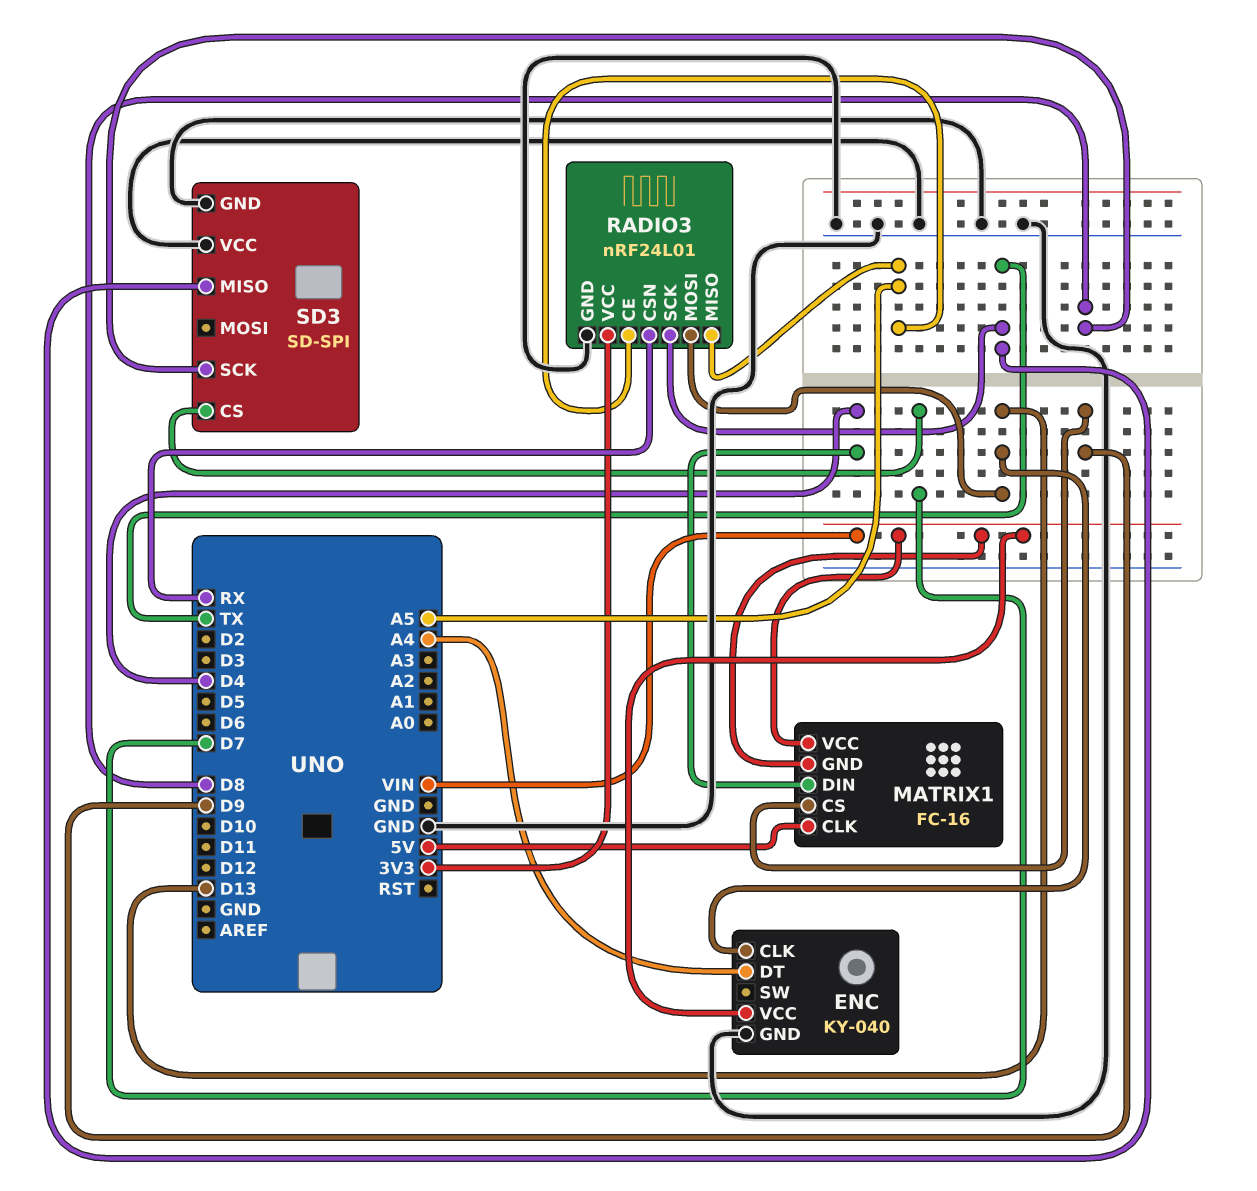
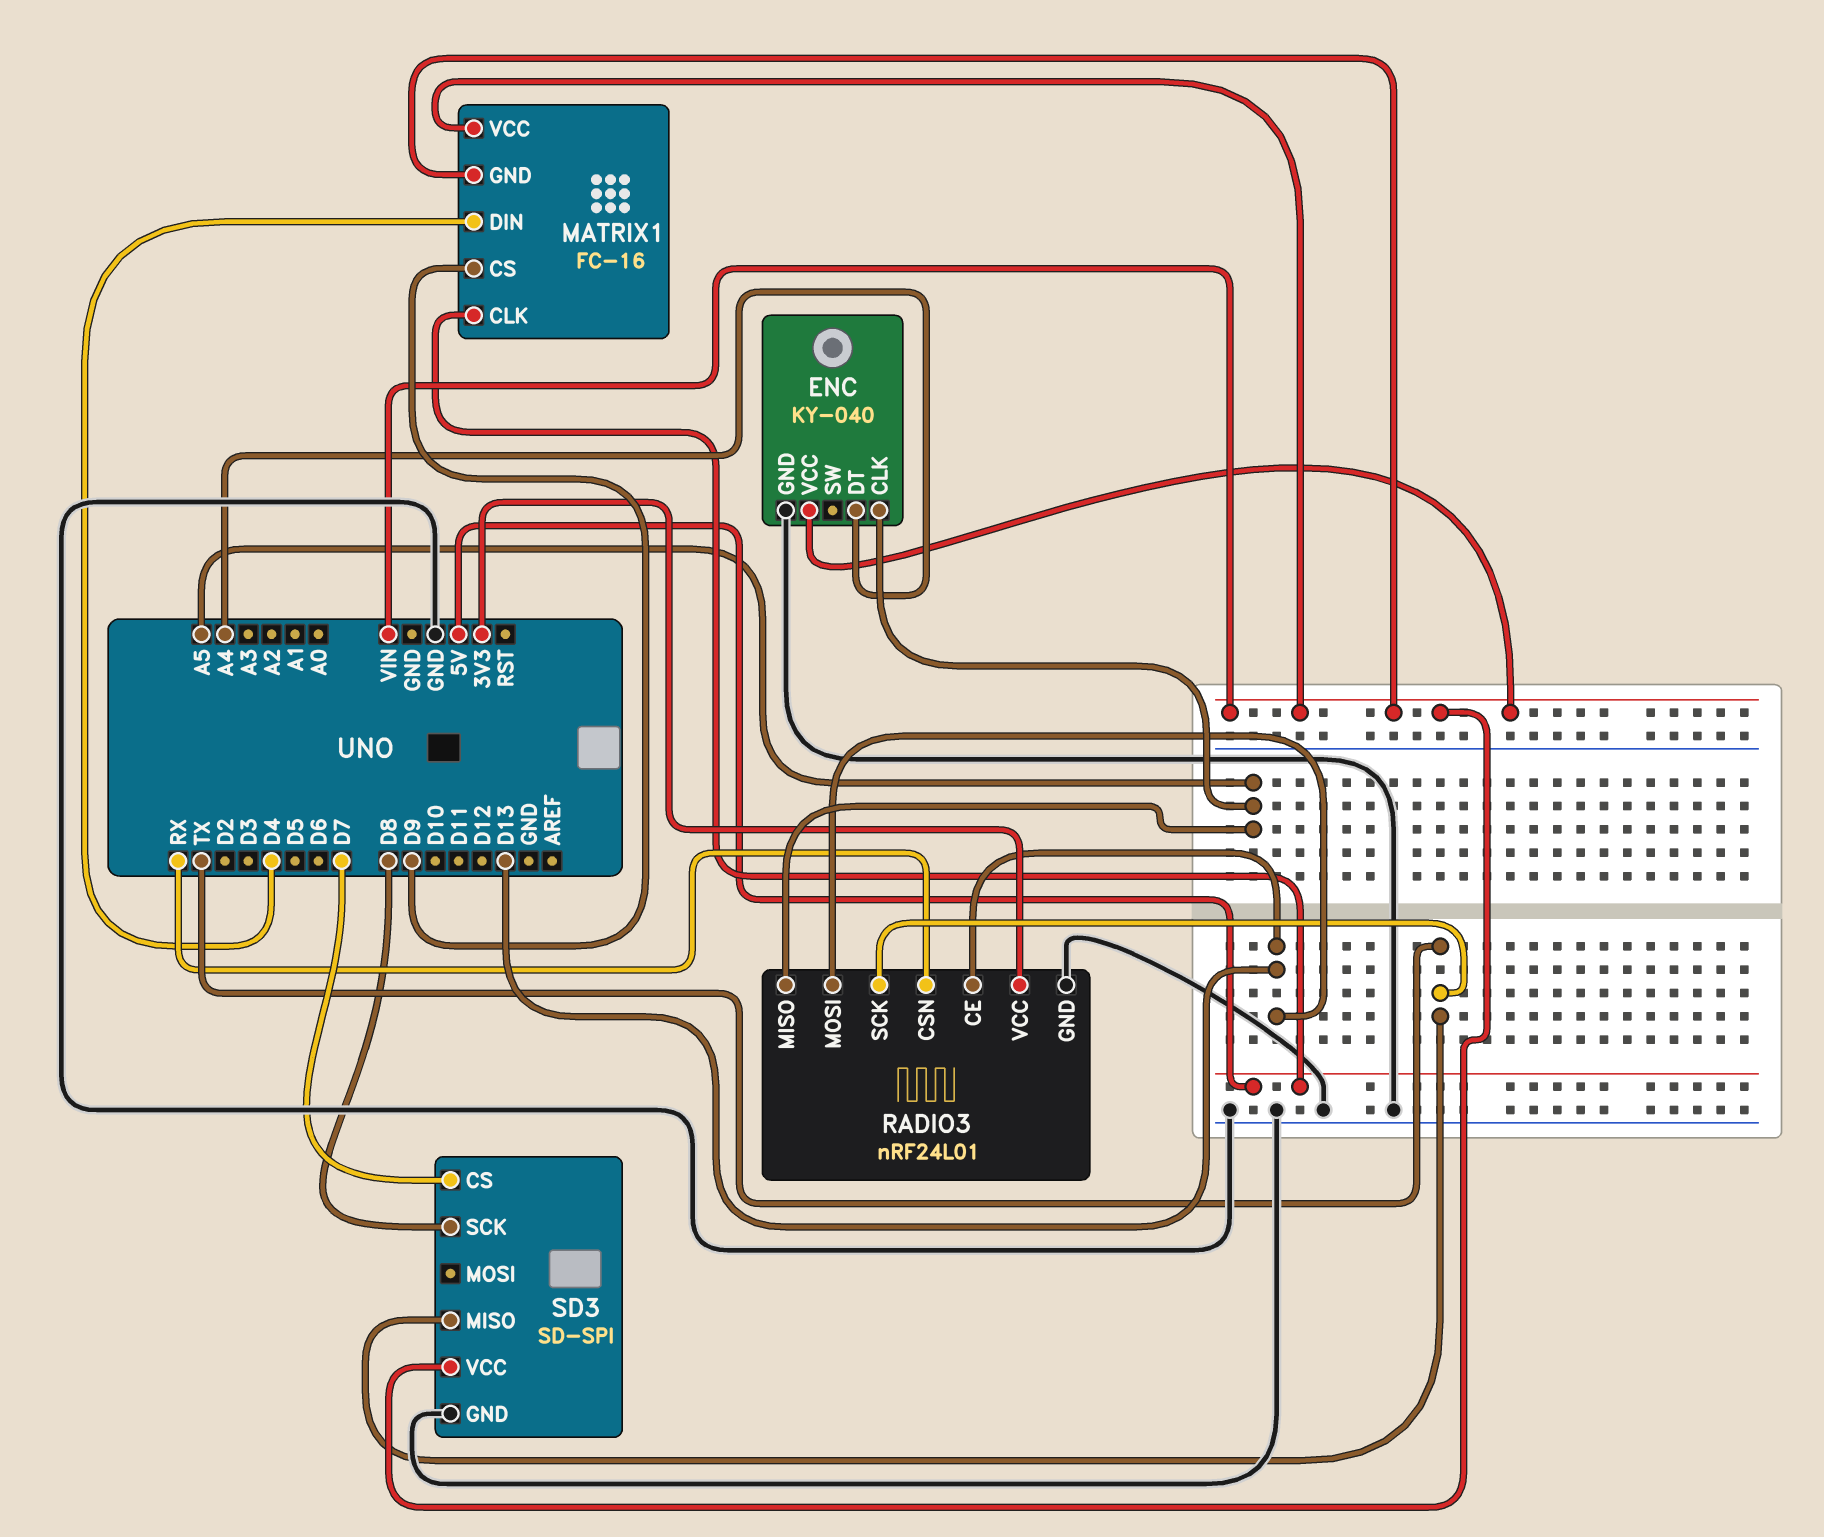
ENC pin CLK: D13 -> A5
RADIO3 pin CE: A5 -> D13
SD3 pin VCC: GND -> VIN

